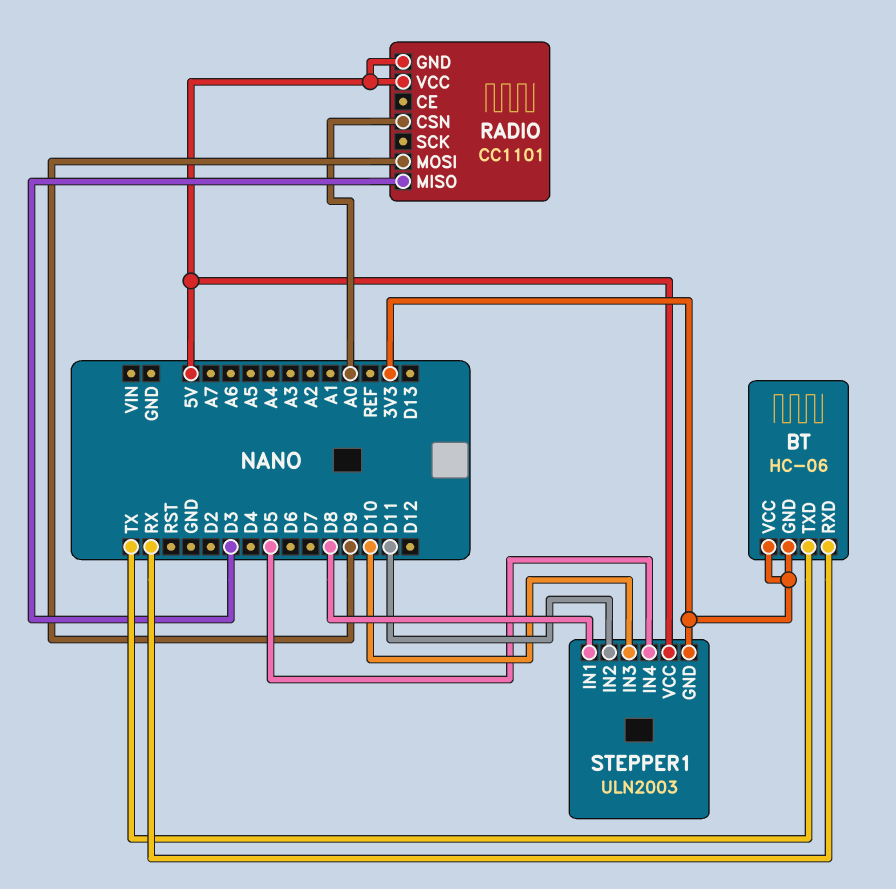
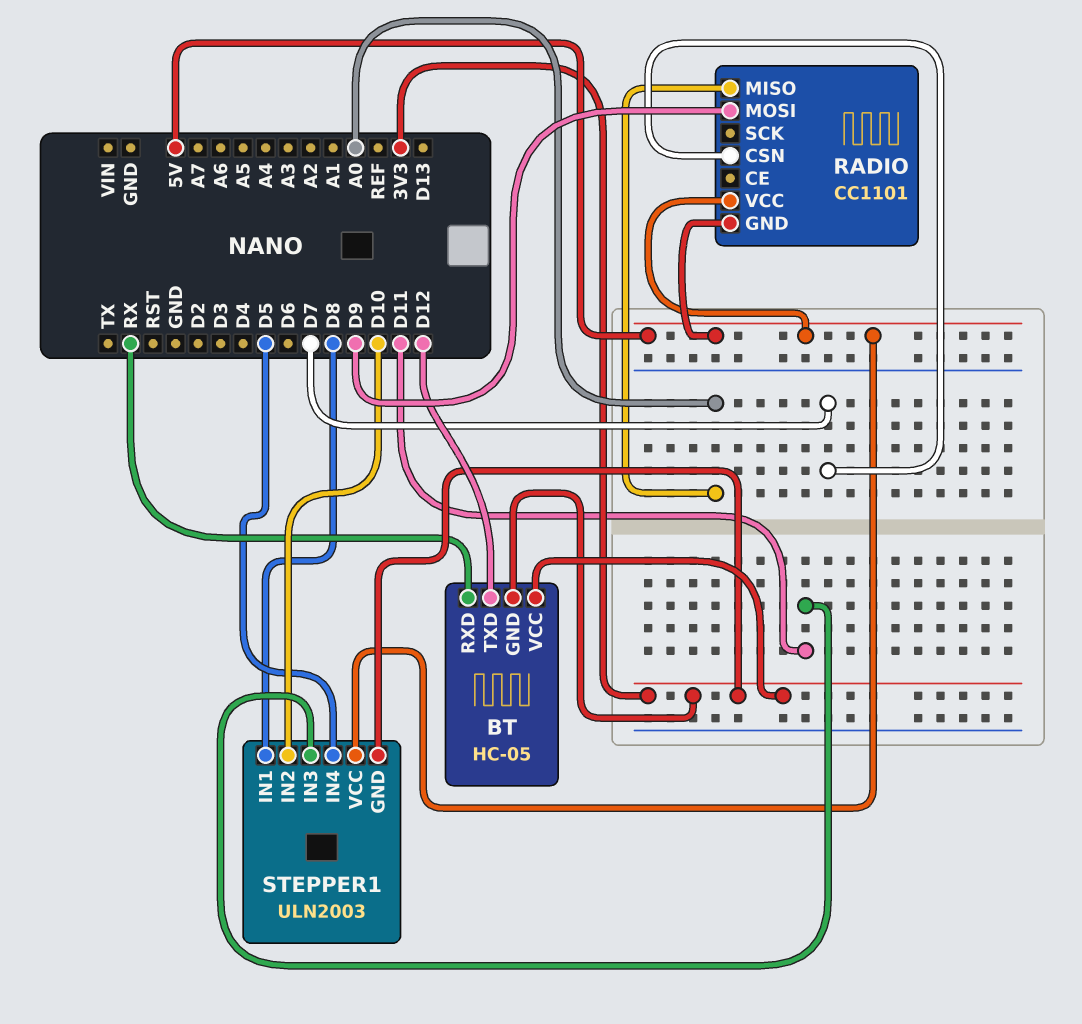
BT: HC-06 -> HC-05
BT pin TXD: TX -> D12
RADIO pin CSN: A0 -> D7
RADIO pin MISO: D3 -> A0
STEPPER1 pin IN2: D11 -> D10
STEPPER1 pin IN3: D10 -> D11

